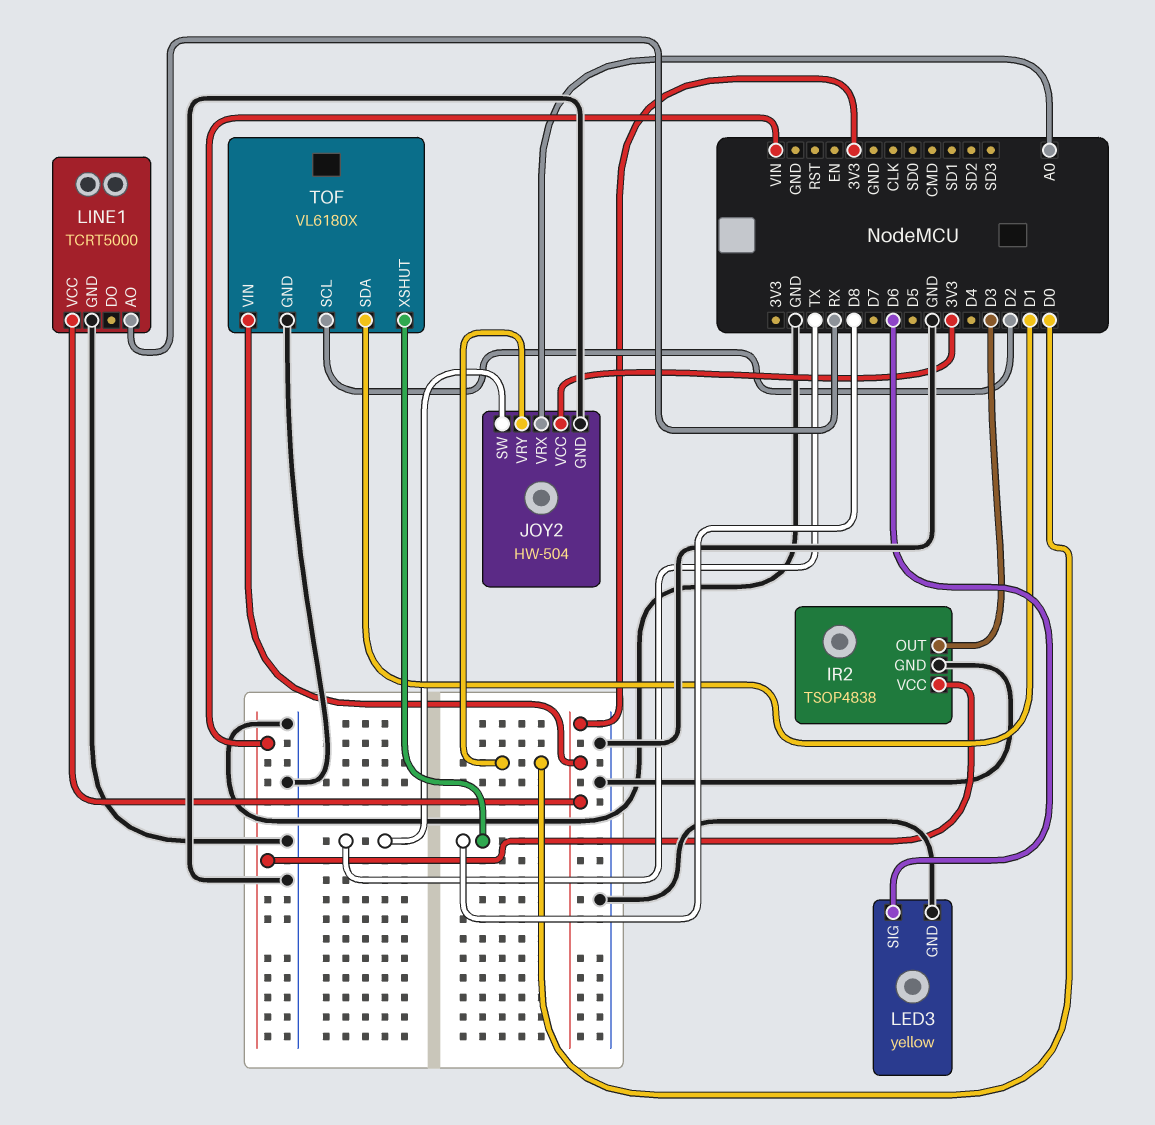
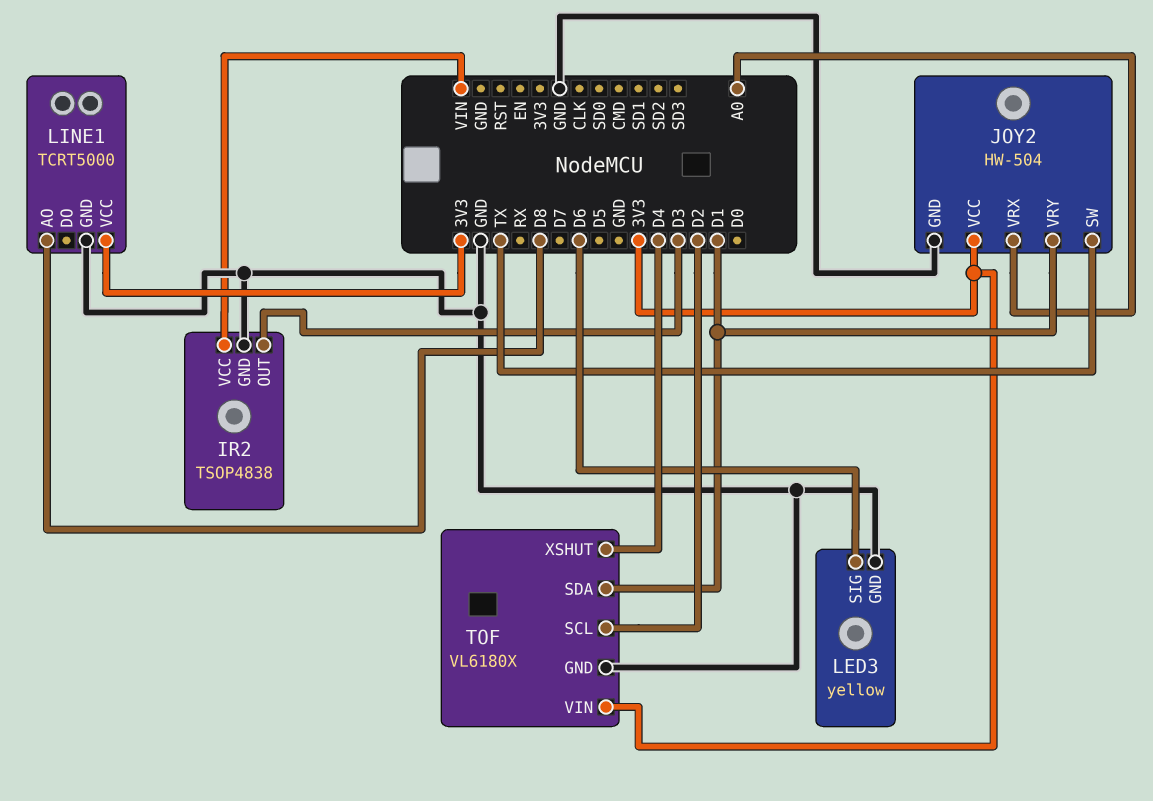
JOY2 pin VRY: D0 -> D1
LINE1 pin AO: RX -> D8
TOF pin XSHUT: D8 -> D4

